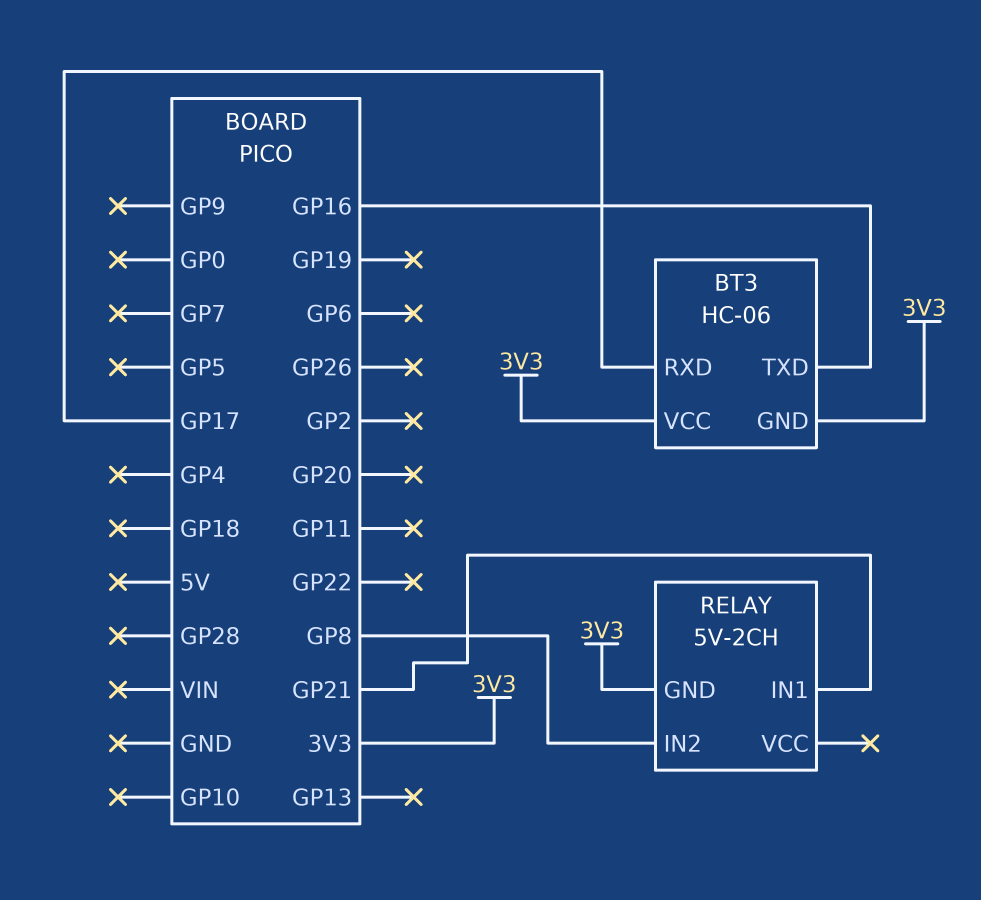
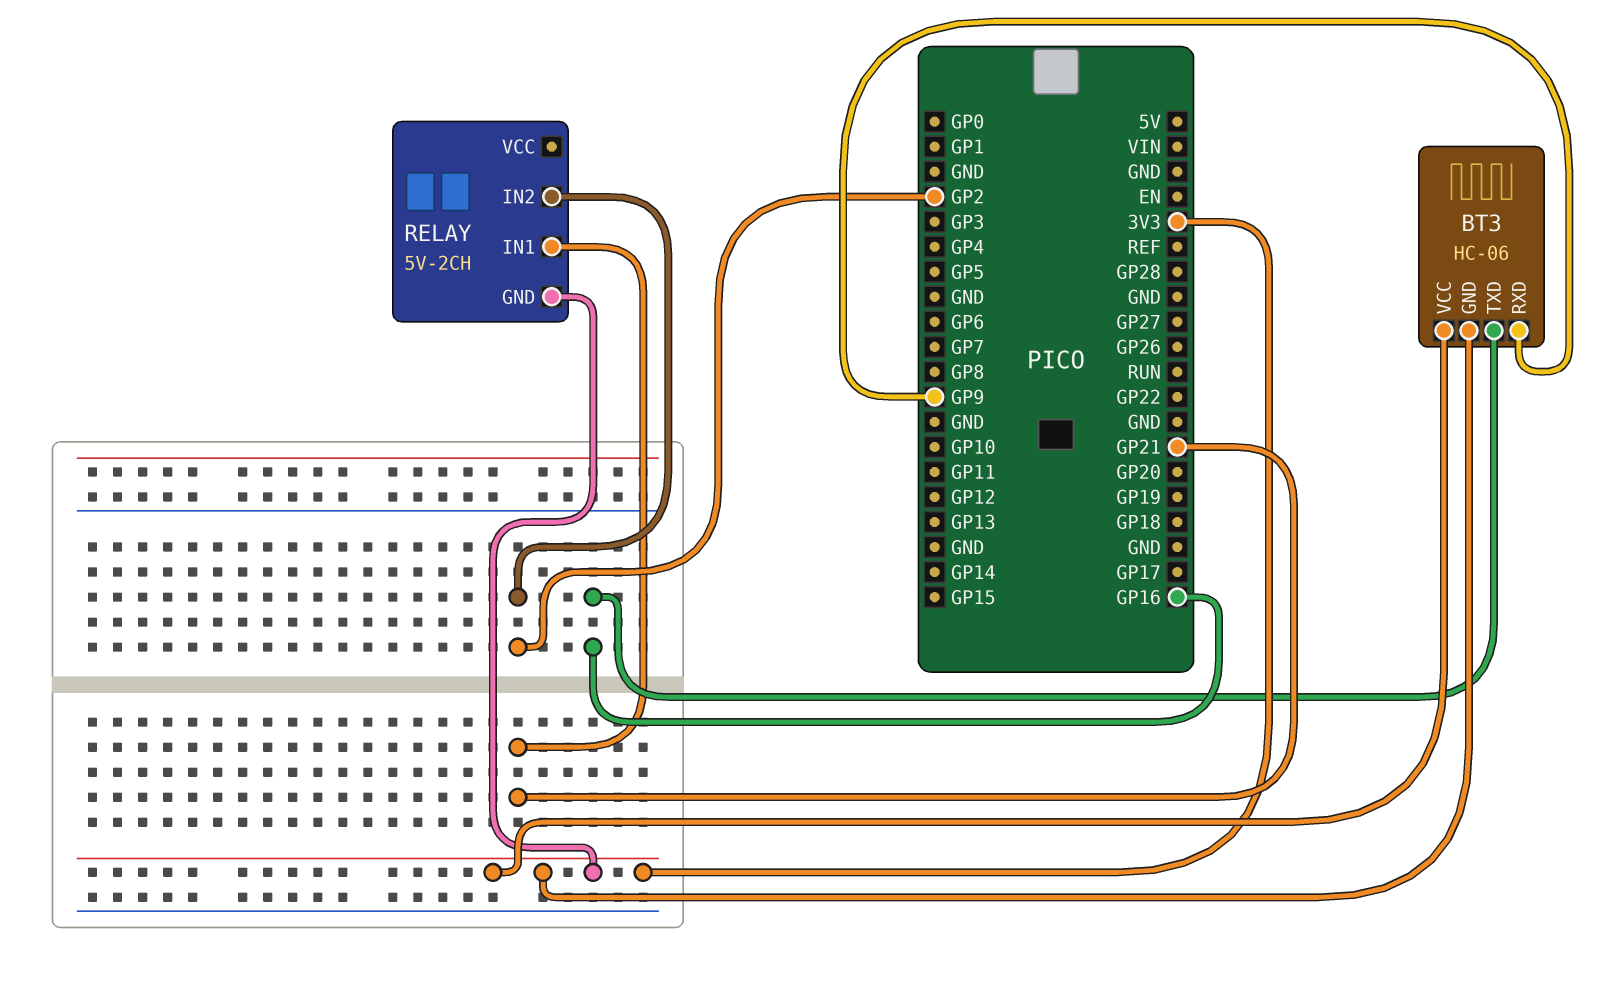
BT3 pin RXD: GP17 -> GP9
RELAY pin IN2: GP8 -> GP2

